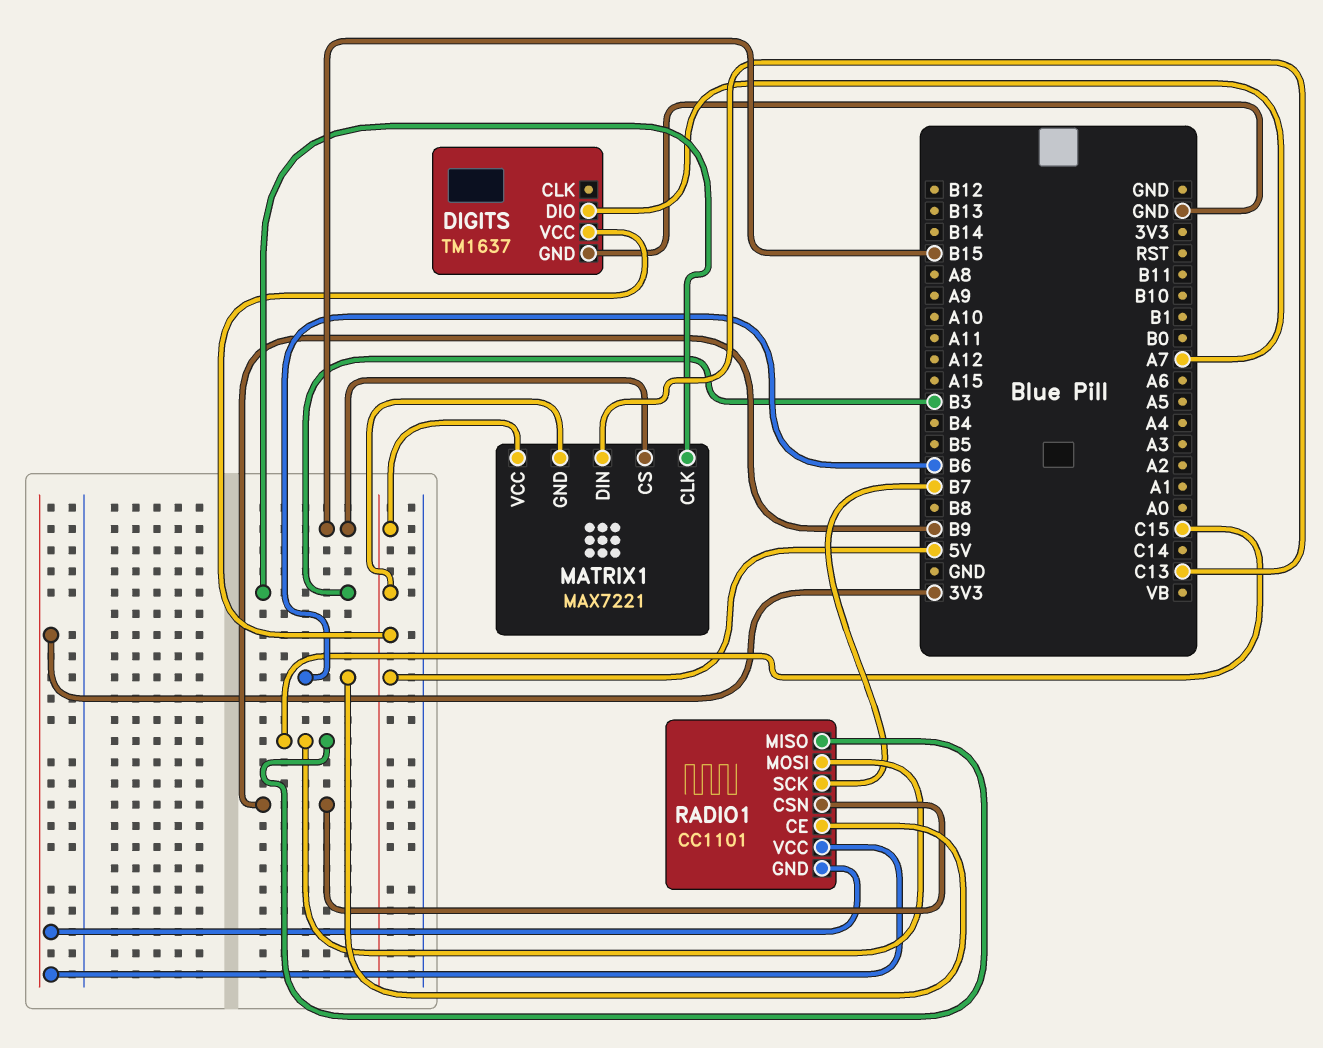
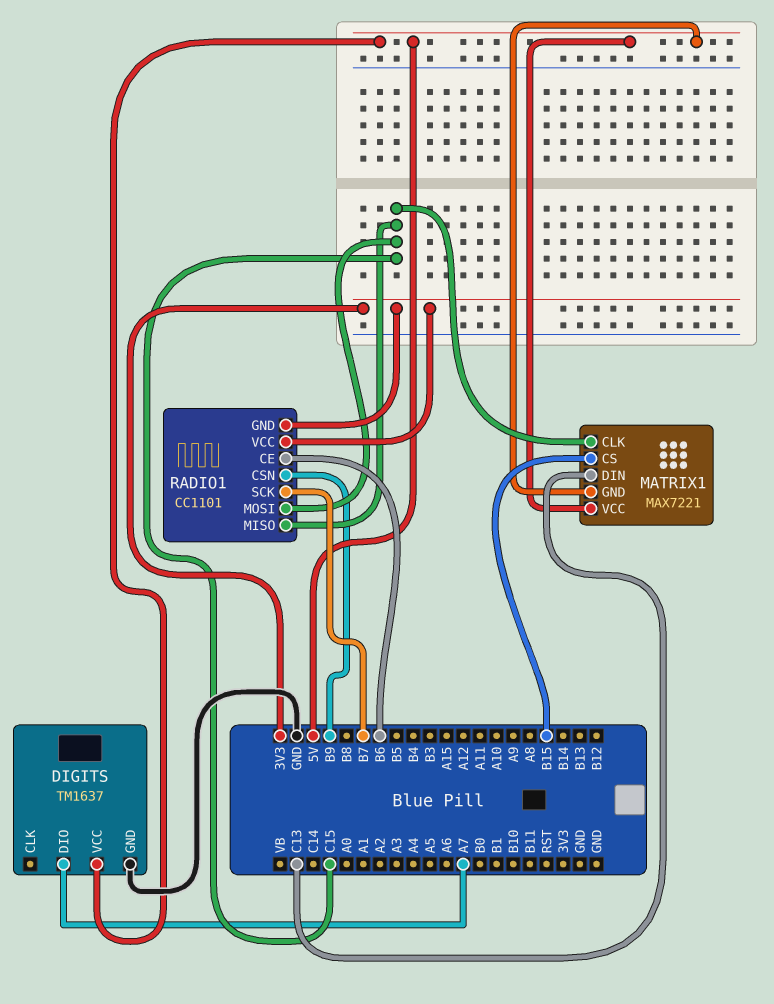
MATRIX1 pin CLK: B3 -> C15

